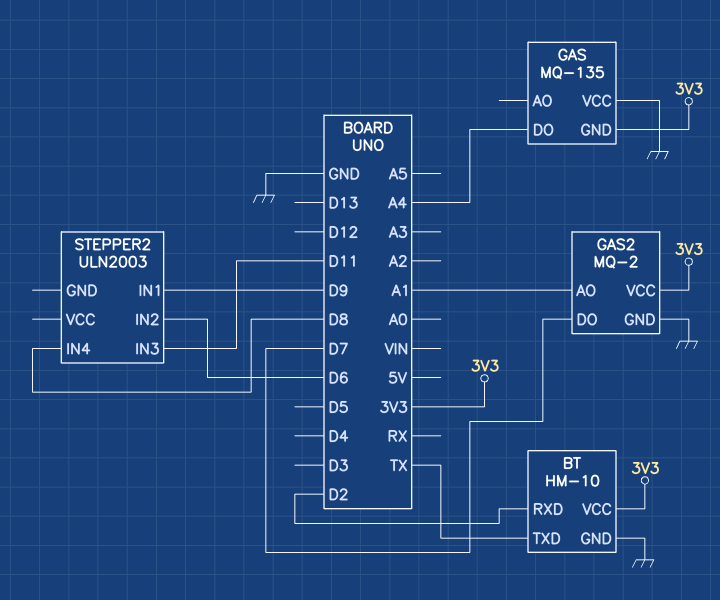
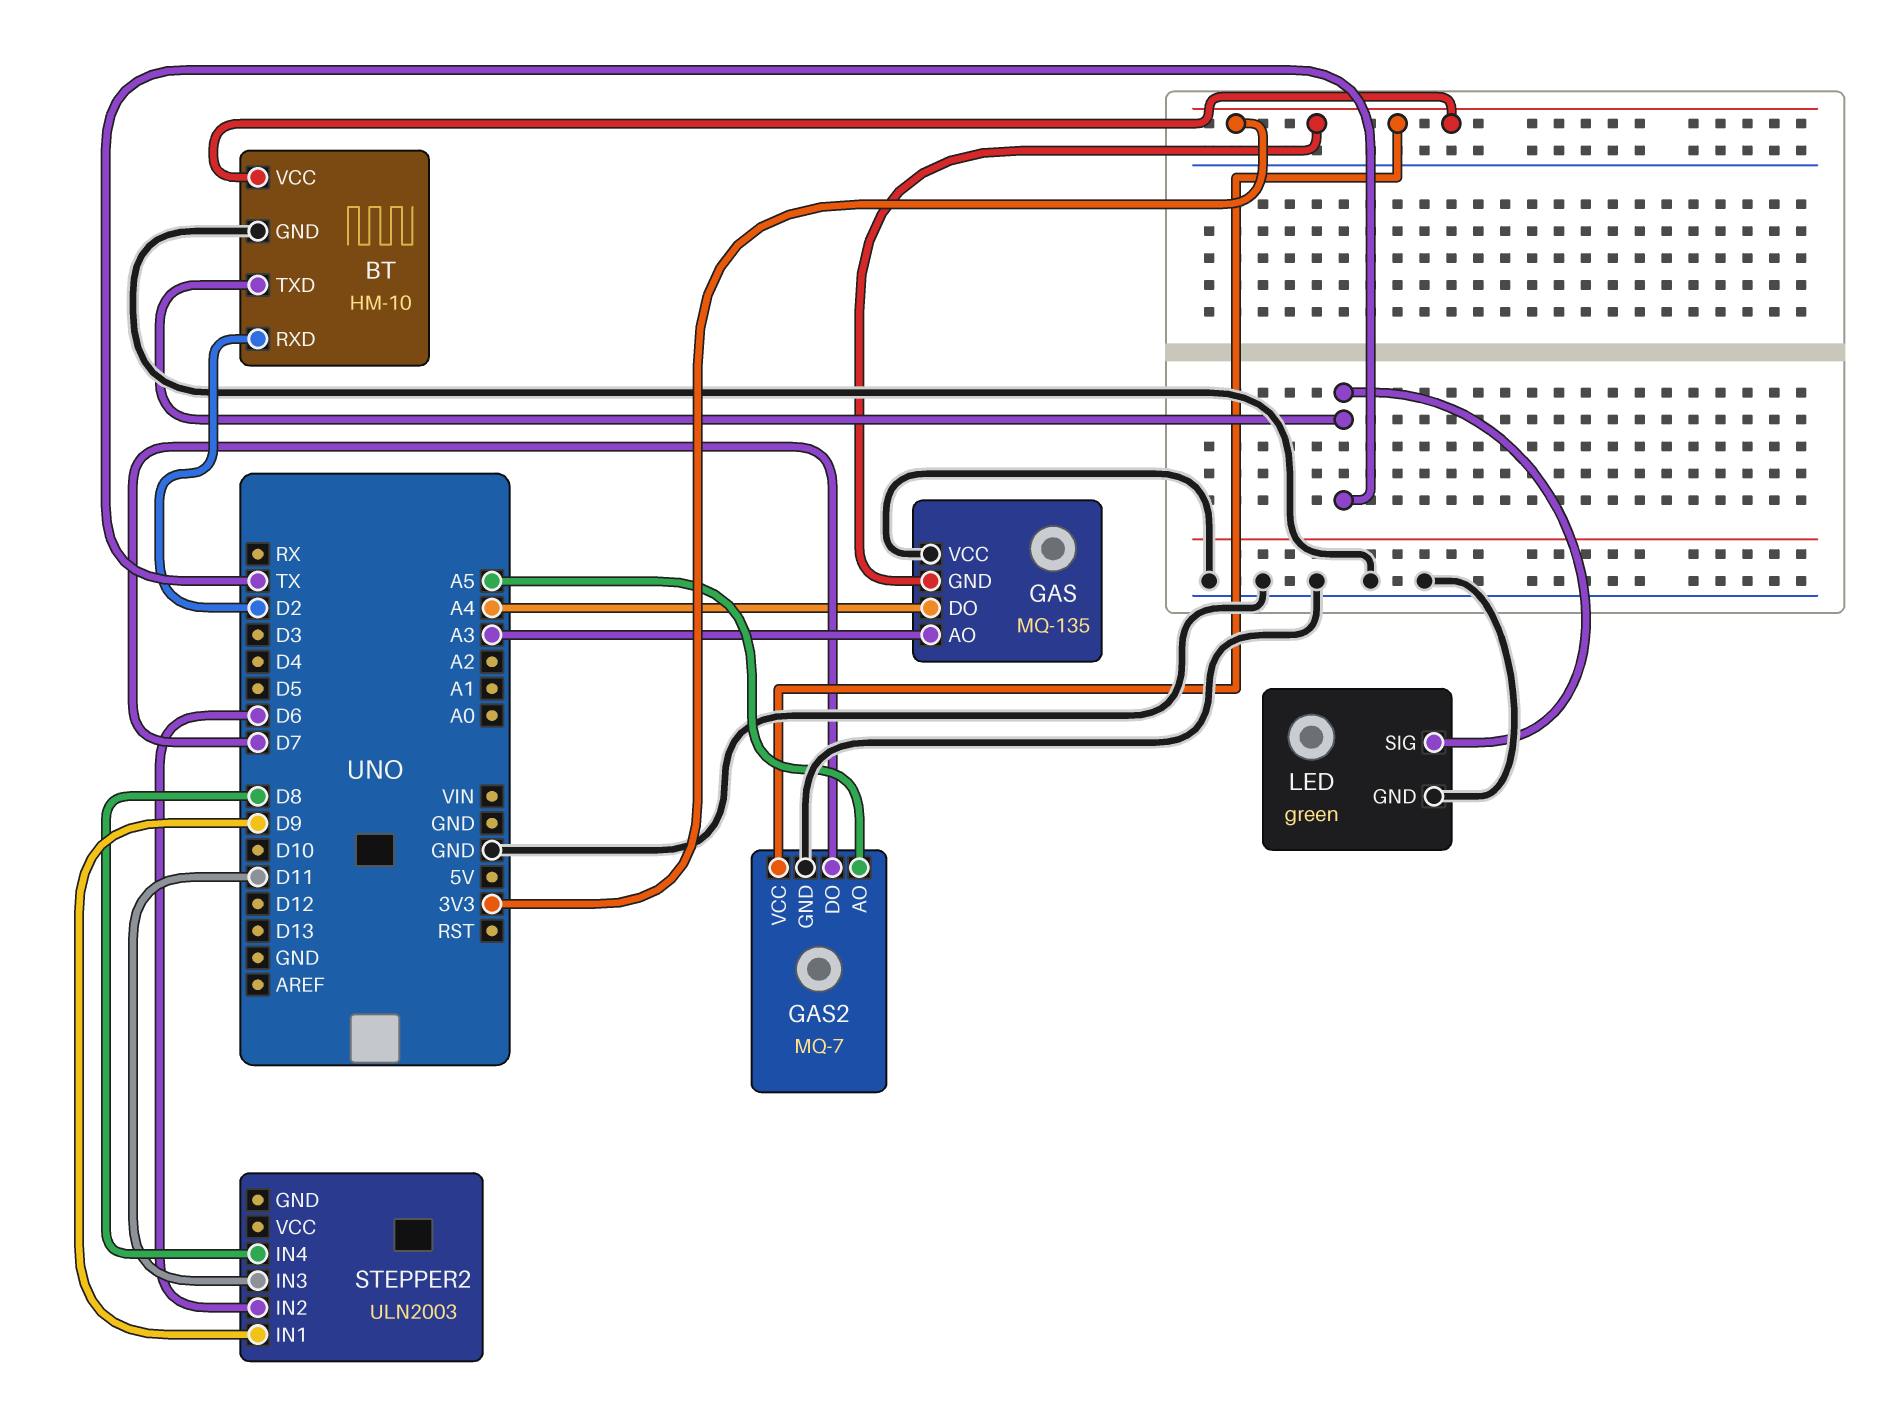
GAS pin AO: none -> A3
GAS2: MQ-2 -> MQ-7
GAS2 pin AO: A1 -> A5
LED: none -> green
LED pin GND: none -> GND
LED pin SIG: none -> TX

